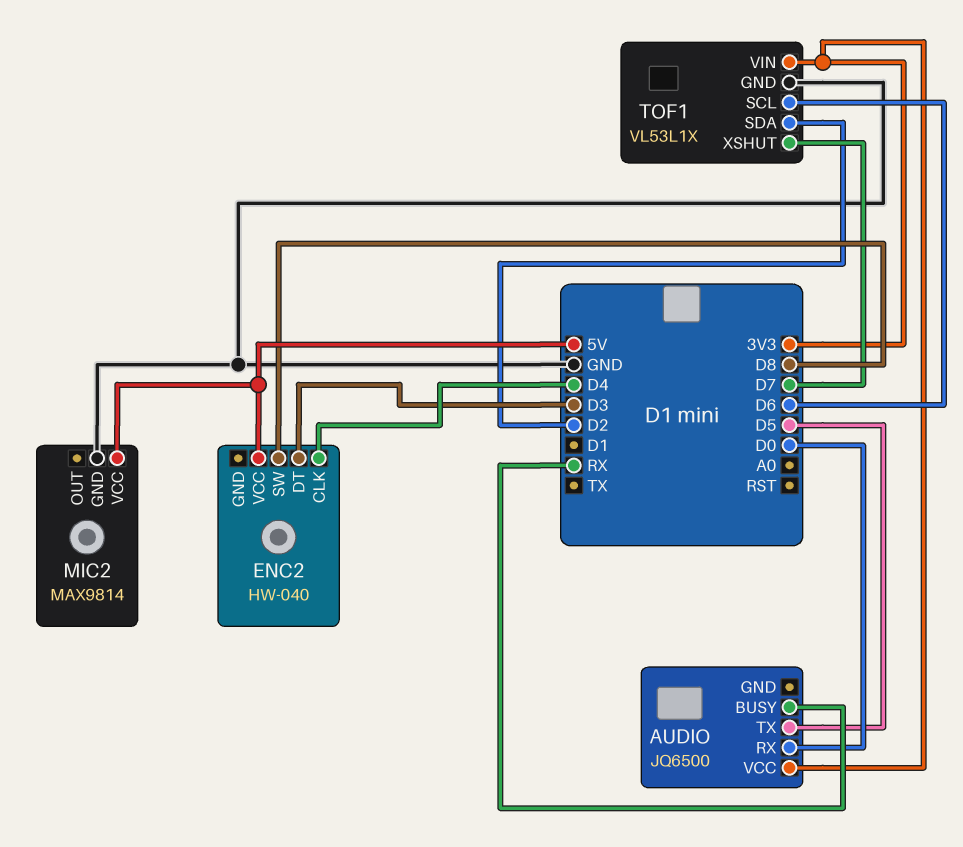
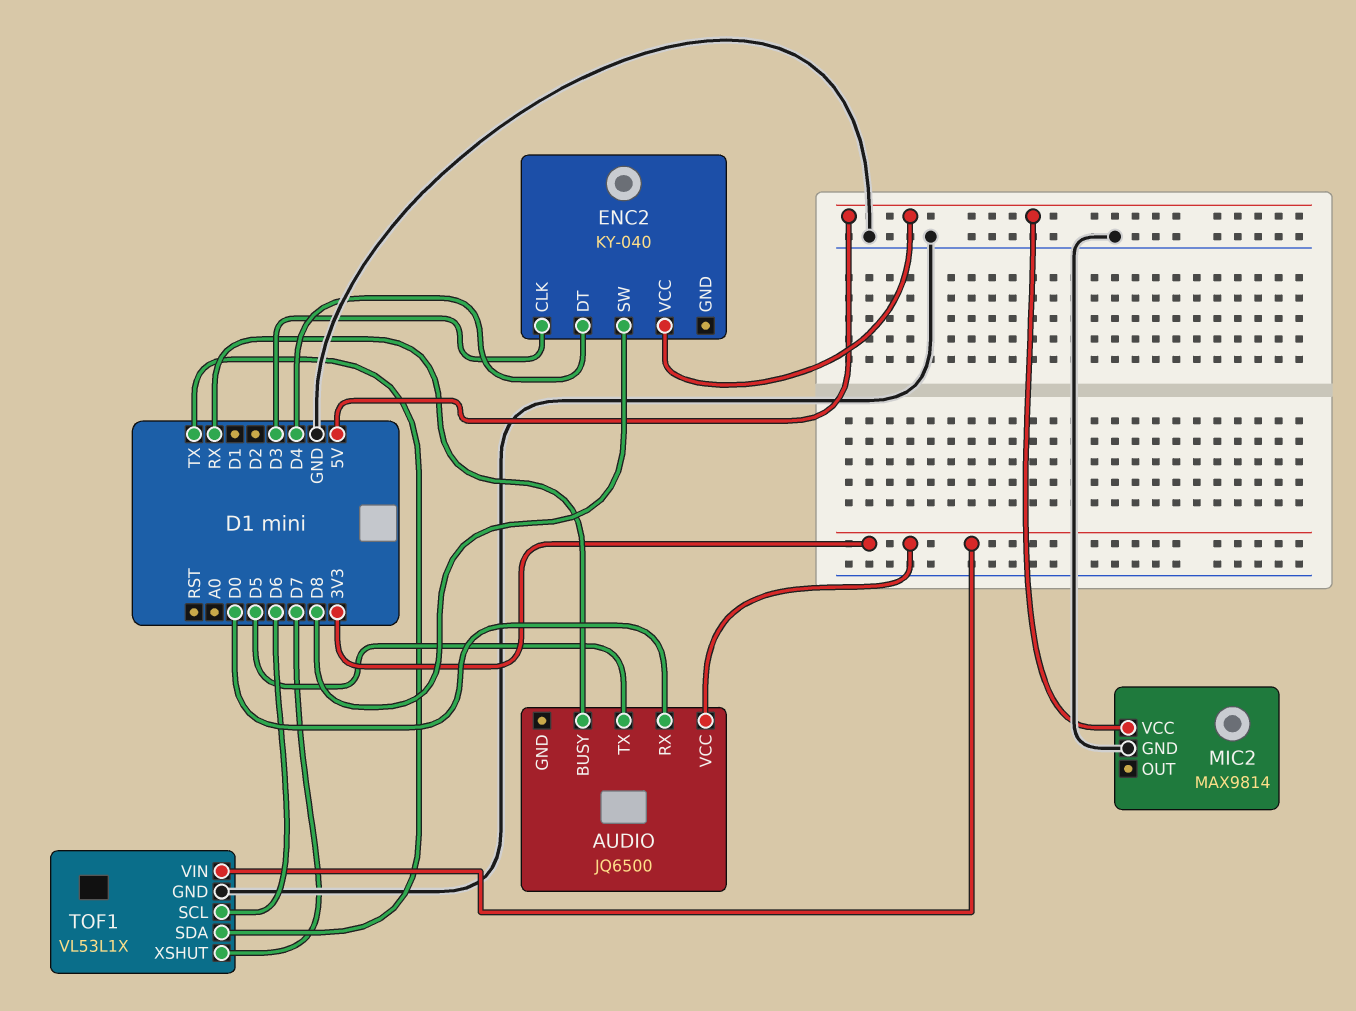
ENC2: HW-040 -> KY-040
ENC2 pin CLK: D4 -> D3
ENC2 pin DT: D3 -> D4
TOF1 pin SDA: D2 -> TX

